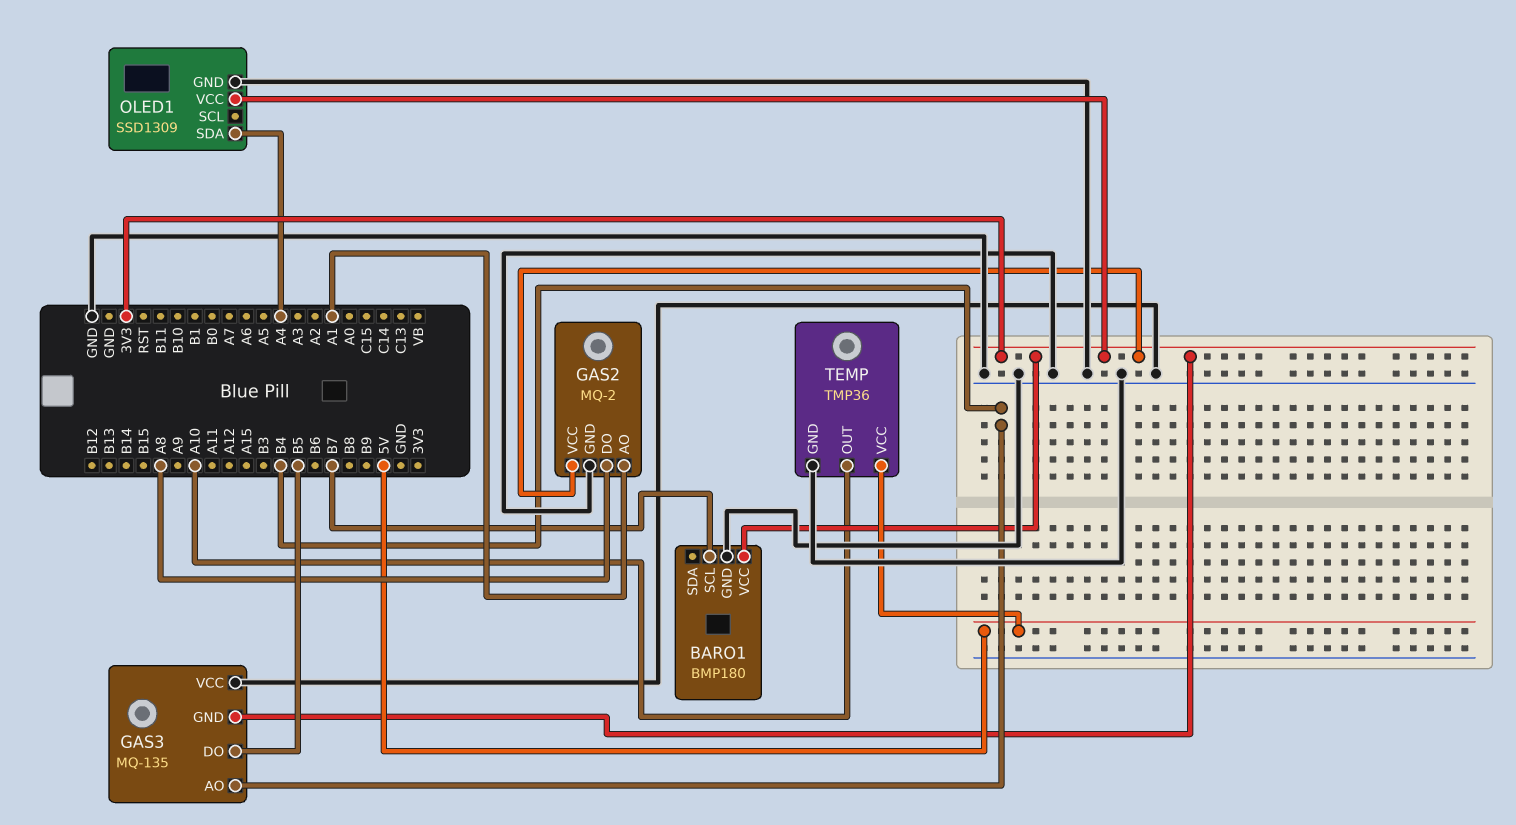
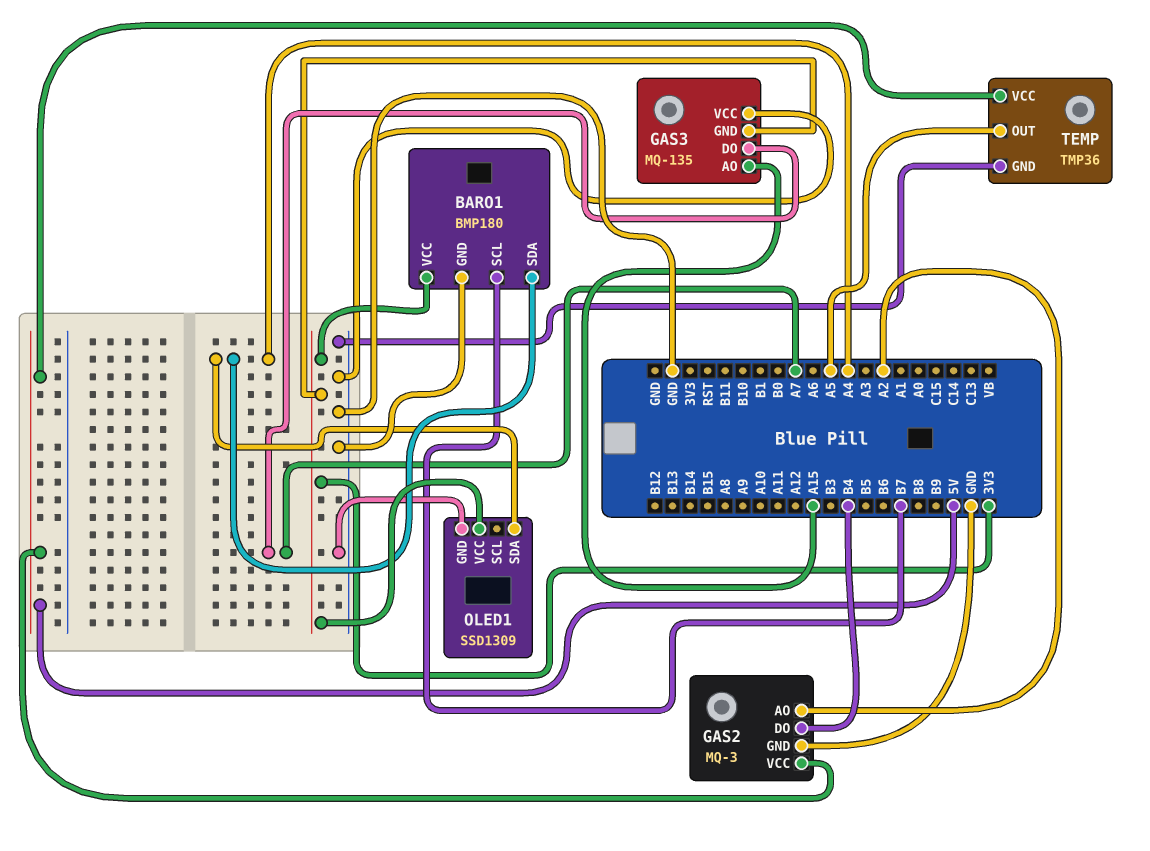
BARO1 pin SDA: none -> A4
GAS2: MQ-2 -> MQ-3
GAS2 pin AO: A1 -> A2
GAS2 pin DO: A8 -> B4
GAS2 pin VCC: 3V3 -> 5V
GAS3 pin AO: B4 -> A15
GAS3 pin DO: B5 -> A7
TEMP pin OUT: A10 -> A5

